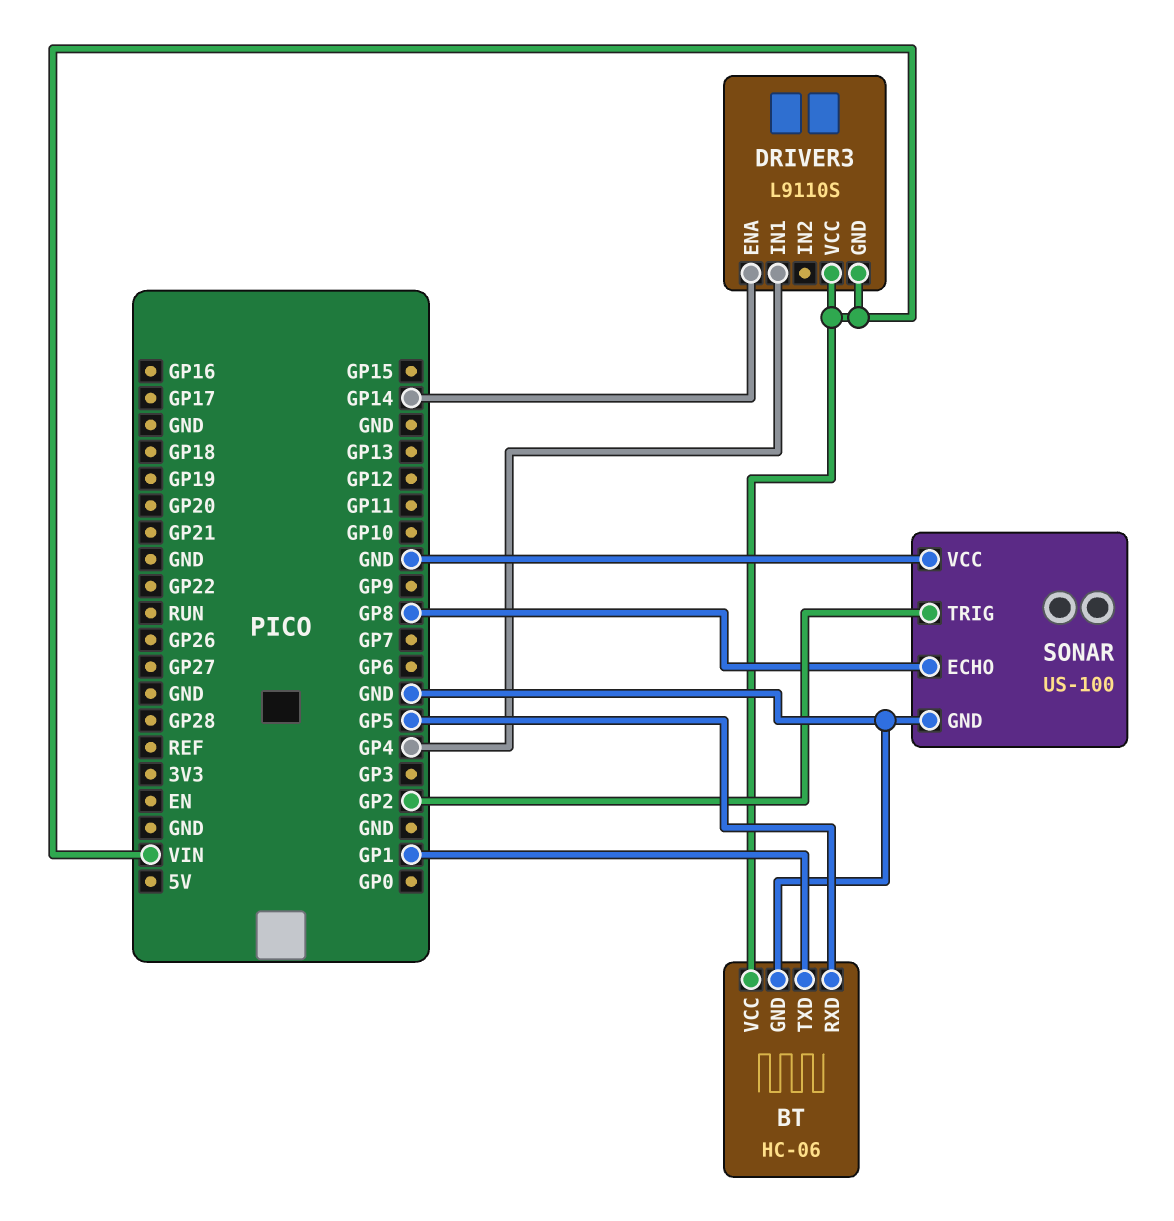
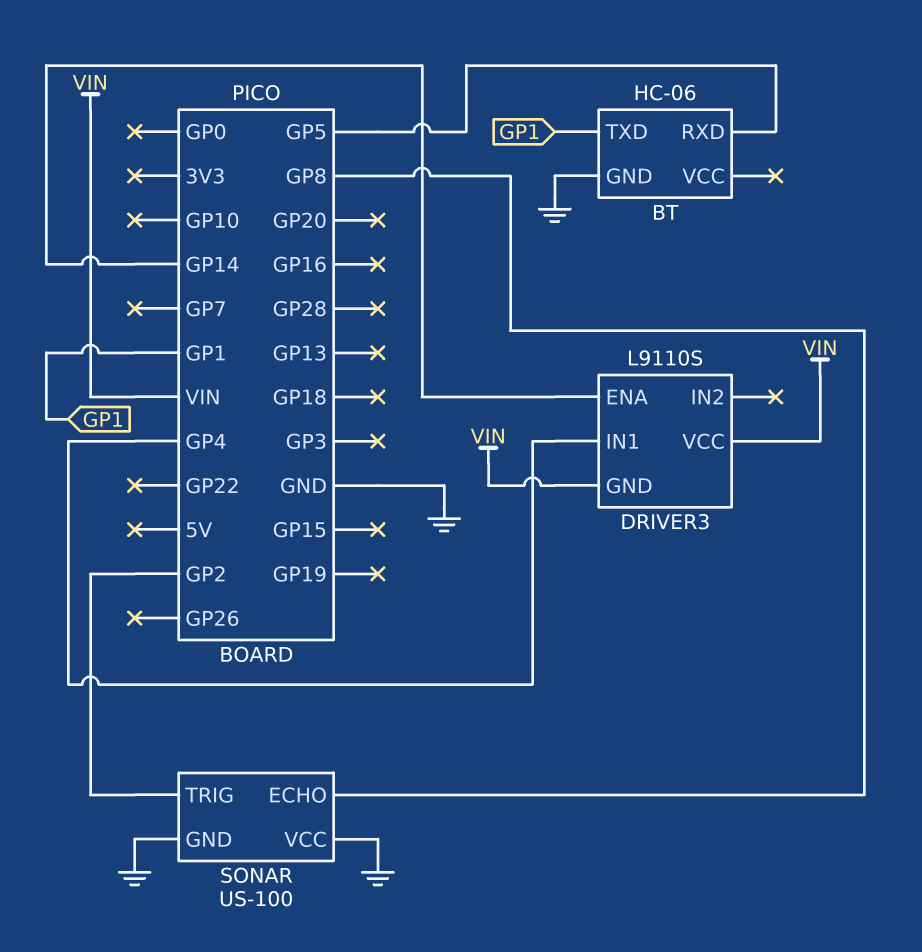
BT pin VCC: VIN -> none

